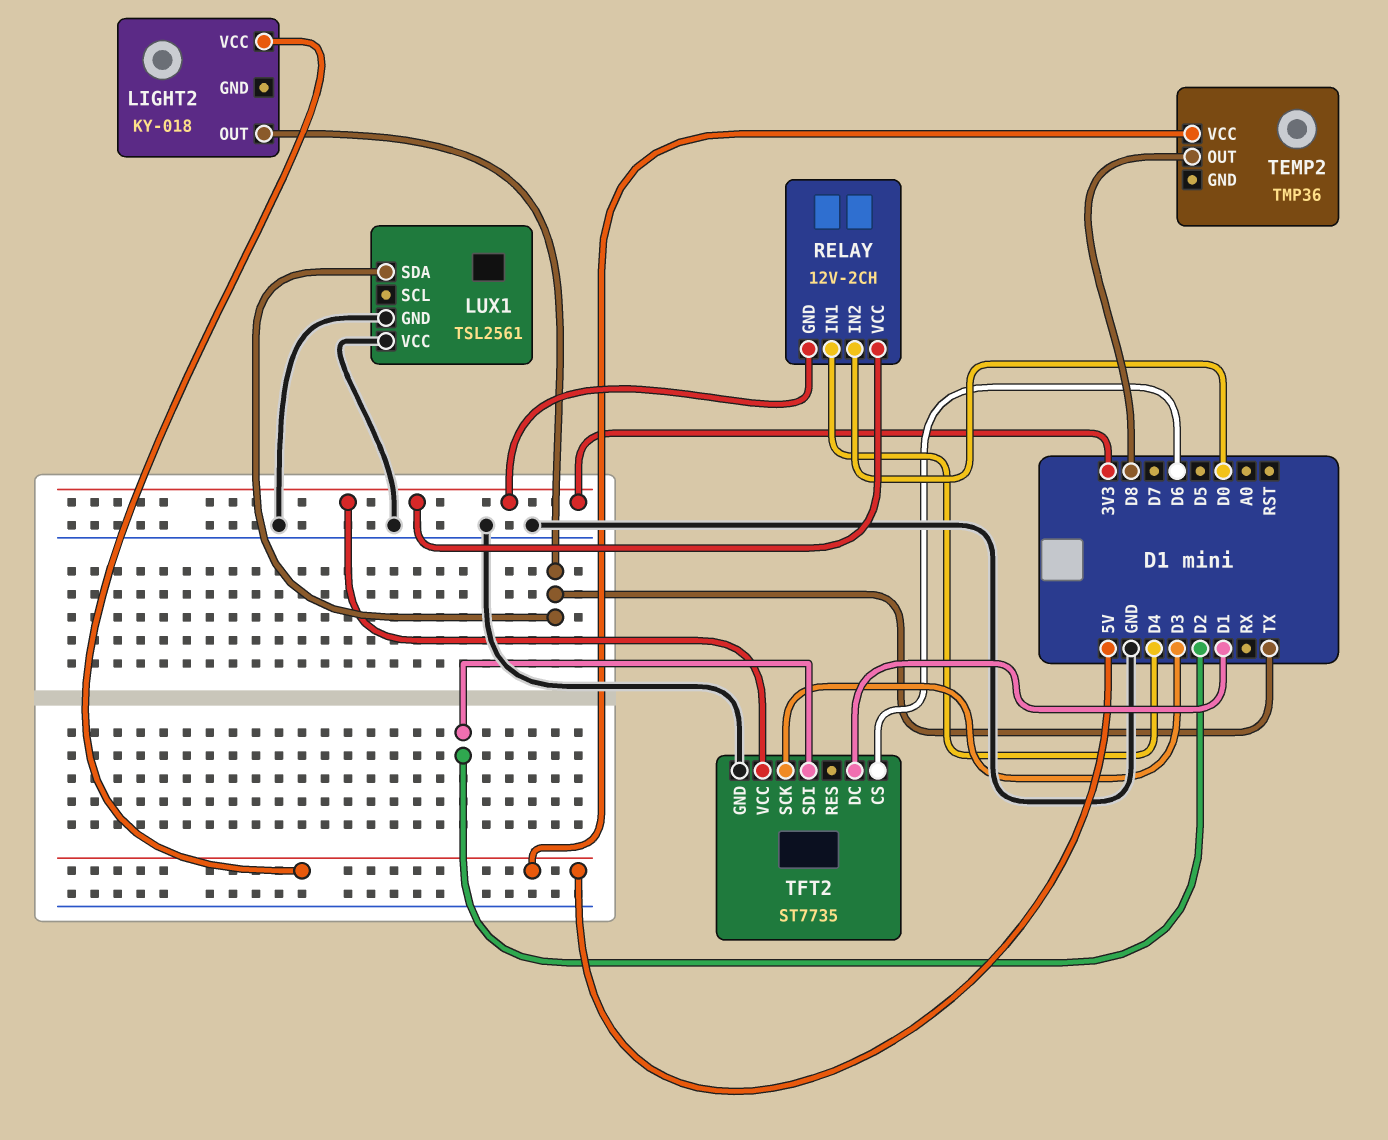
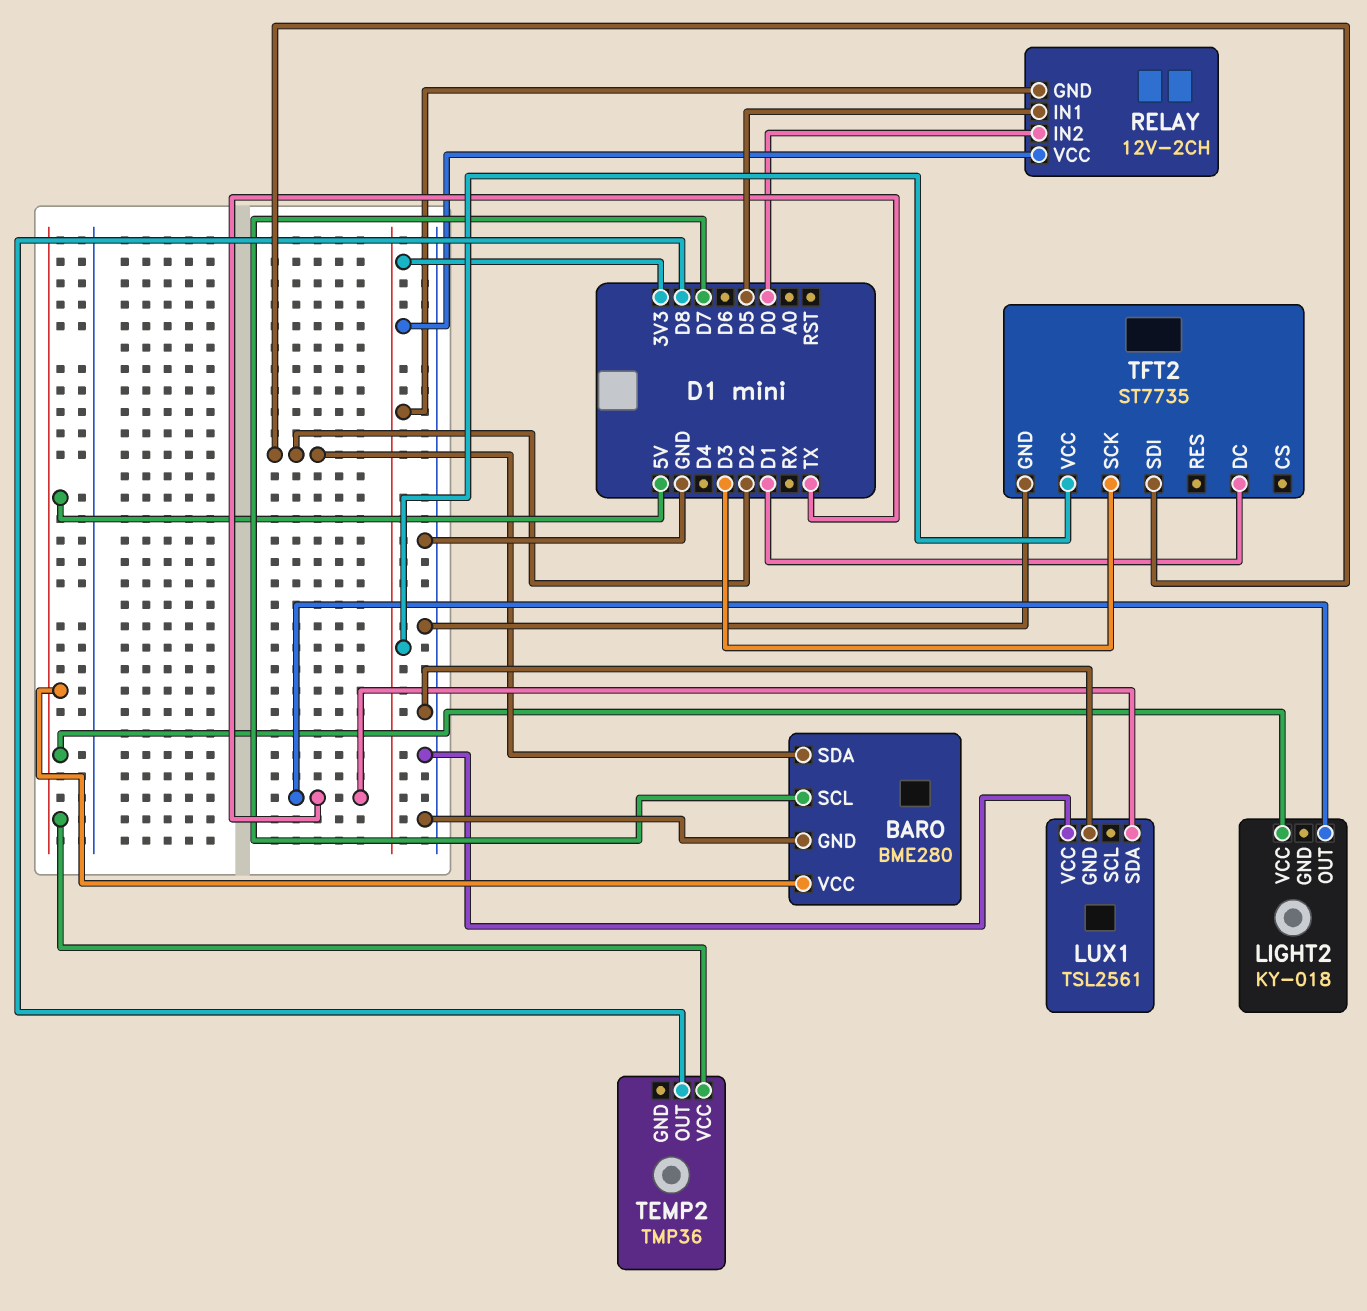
BARO: none -> BME280
BARO pin GND: none -> GND
BARO pin SCL: none -> D7
BARO pin SDA: none -> D2
BARO pin VCC: none -> 5V
RELAY pin IN1: D4 -> D5
TFT2 pin CS: D6 -> none

